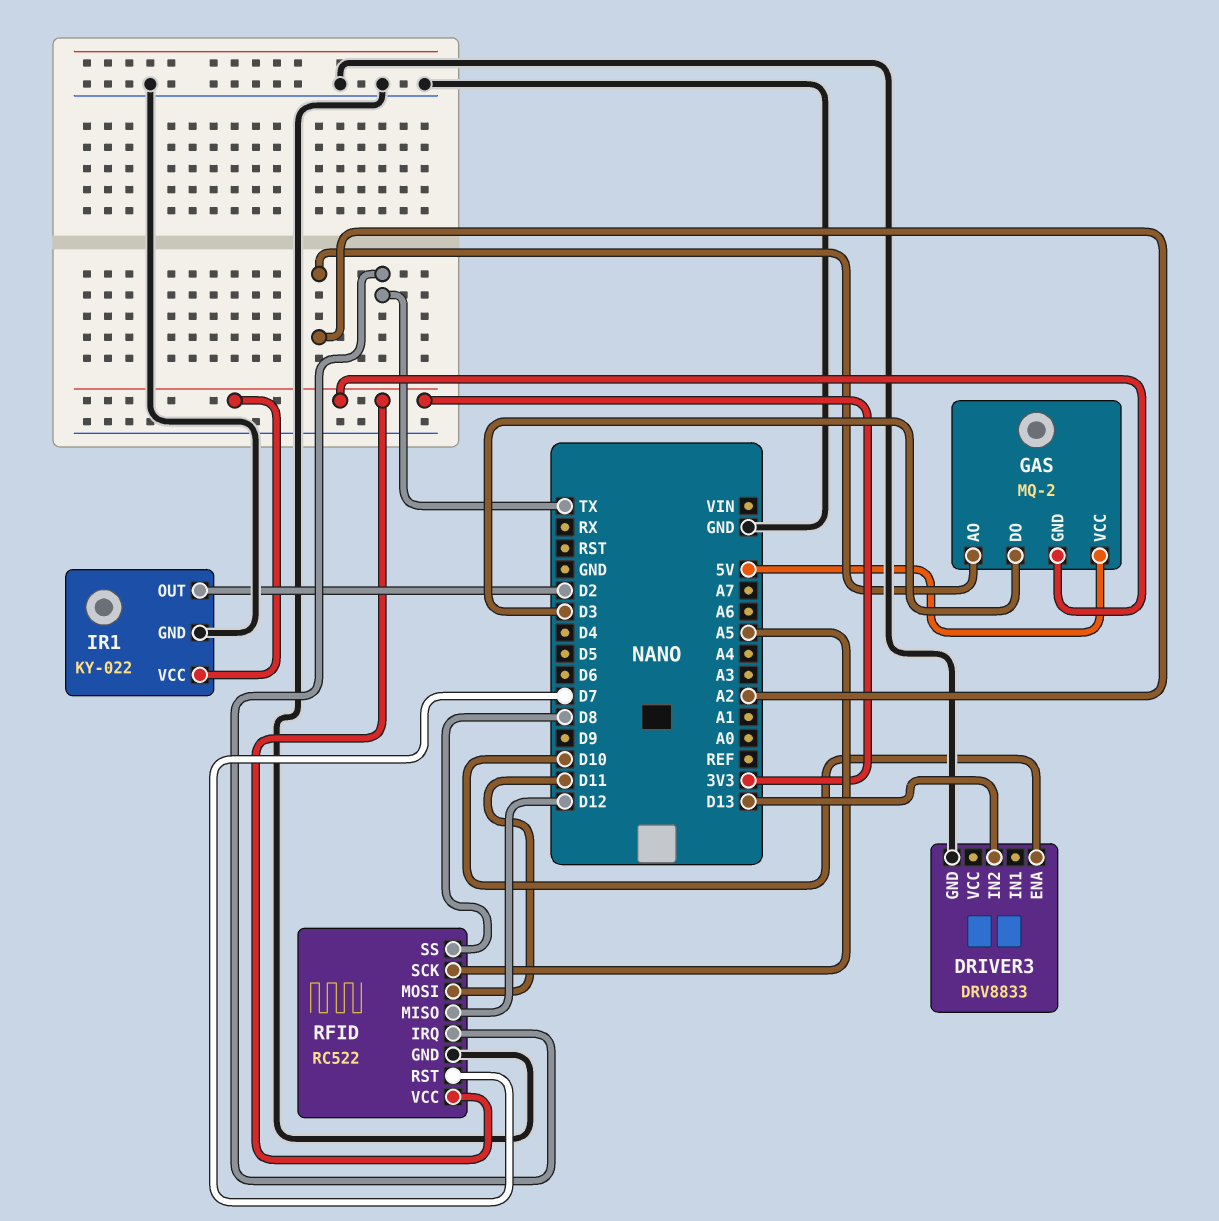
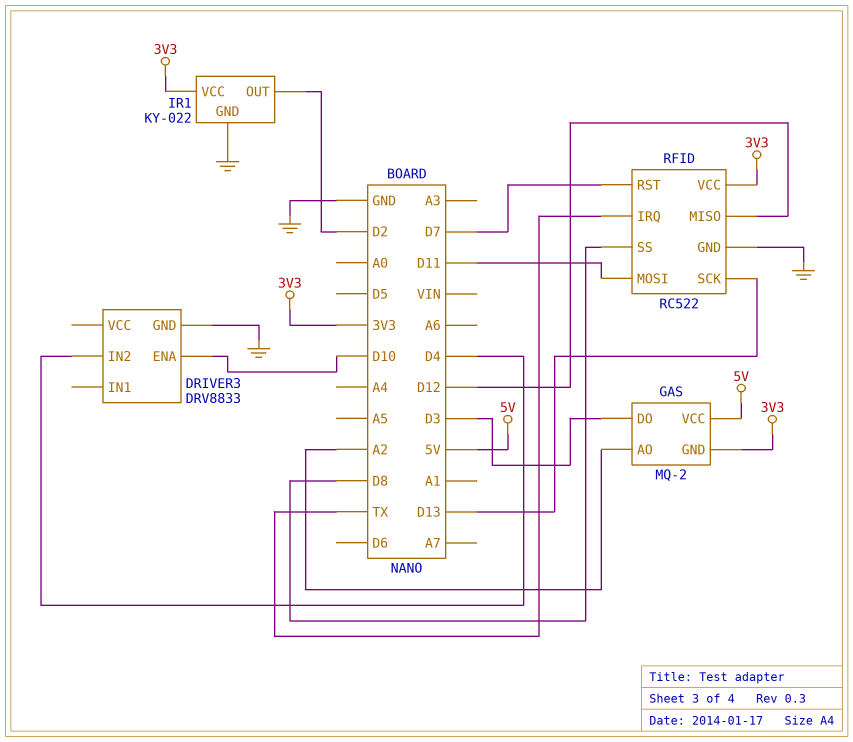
DRIVER3 pin IN2: D13 -> D4
RFID pin SCK: A5 -> D13

